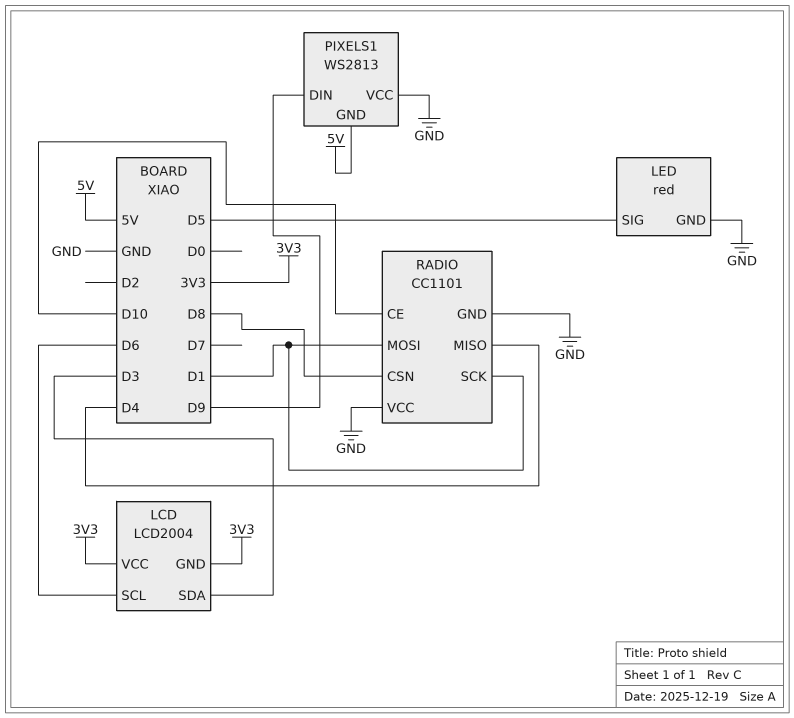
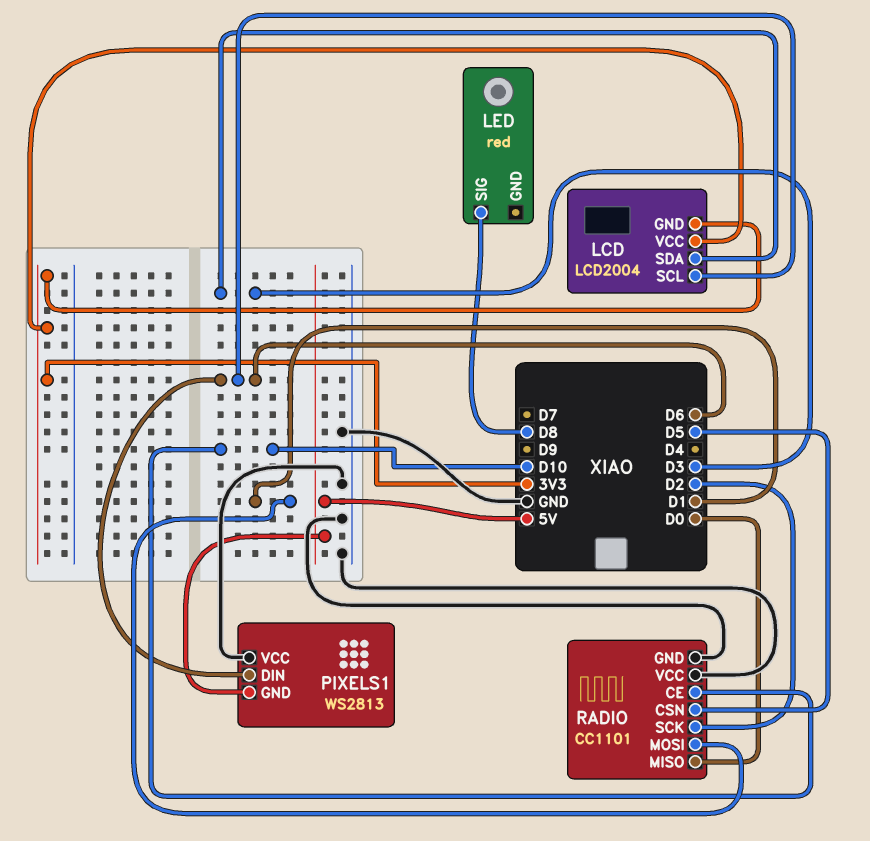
LED pin GND: GND -> none
LED pin SIG: D5 -> D8
PIXELS1 pin DIN: D9 -> D6
RADIO pin CSN: D8 -> D5
RADIO pin MISO: D4 -> D0
RADIO pin SCK: D1 -> D2

